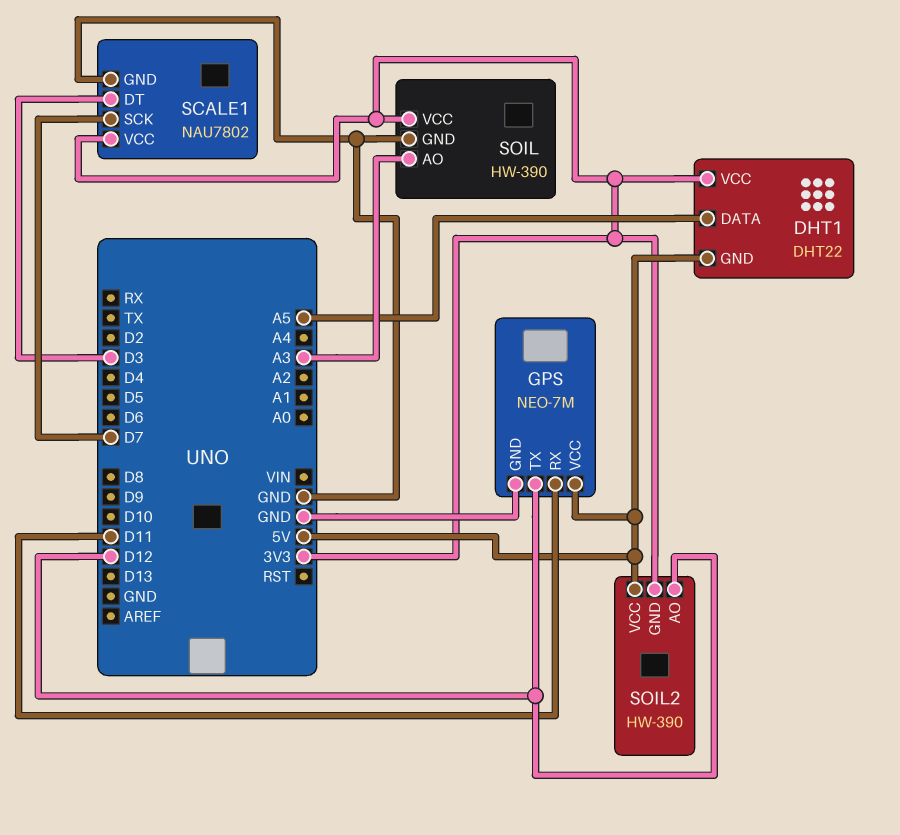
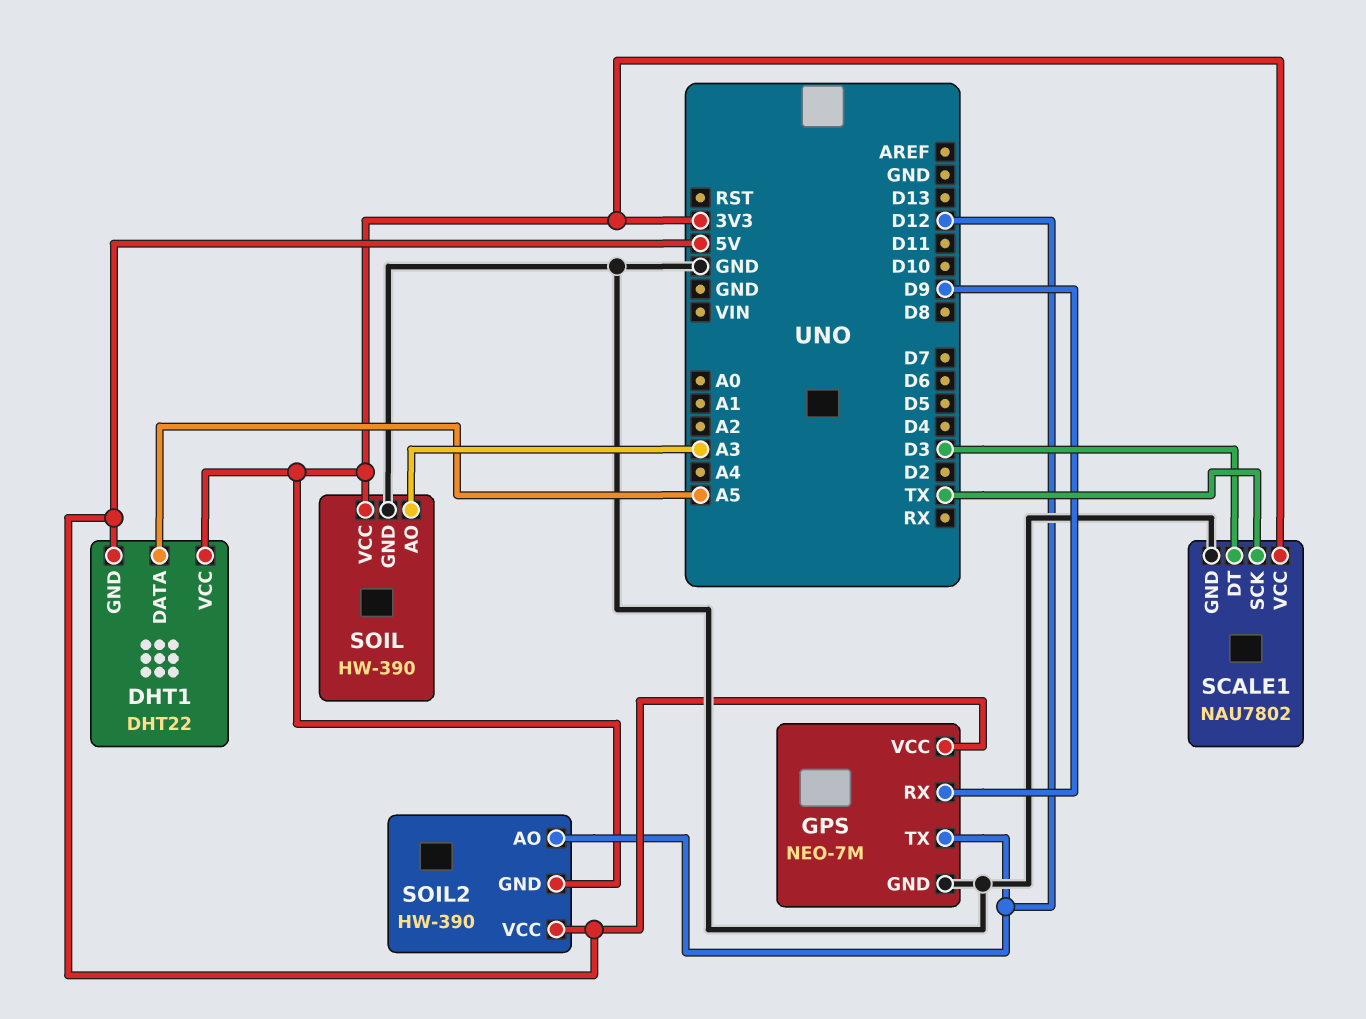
GPS pin RX: D11 -> D9
SCALE1 pin SCK: D7 -> TX

